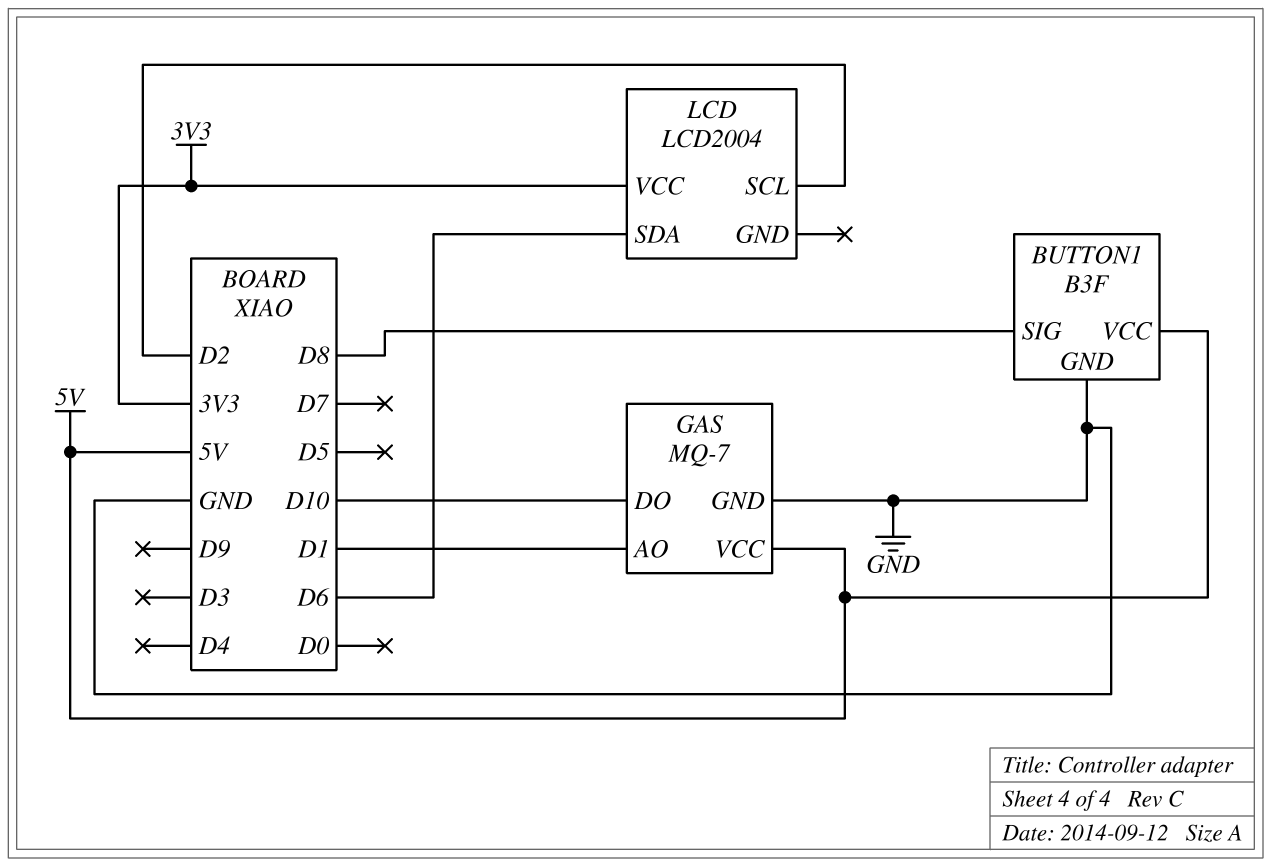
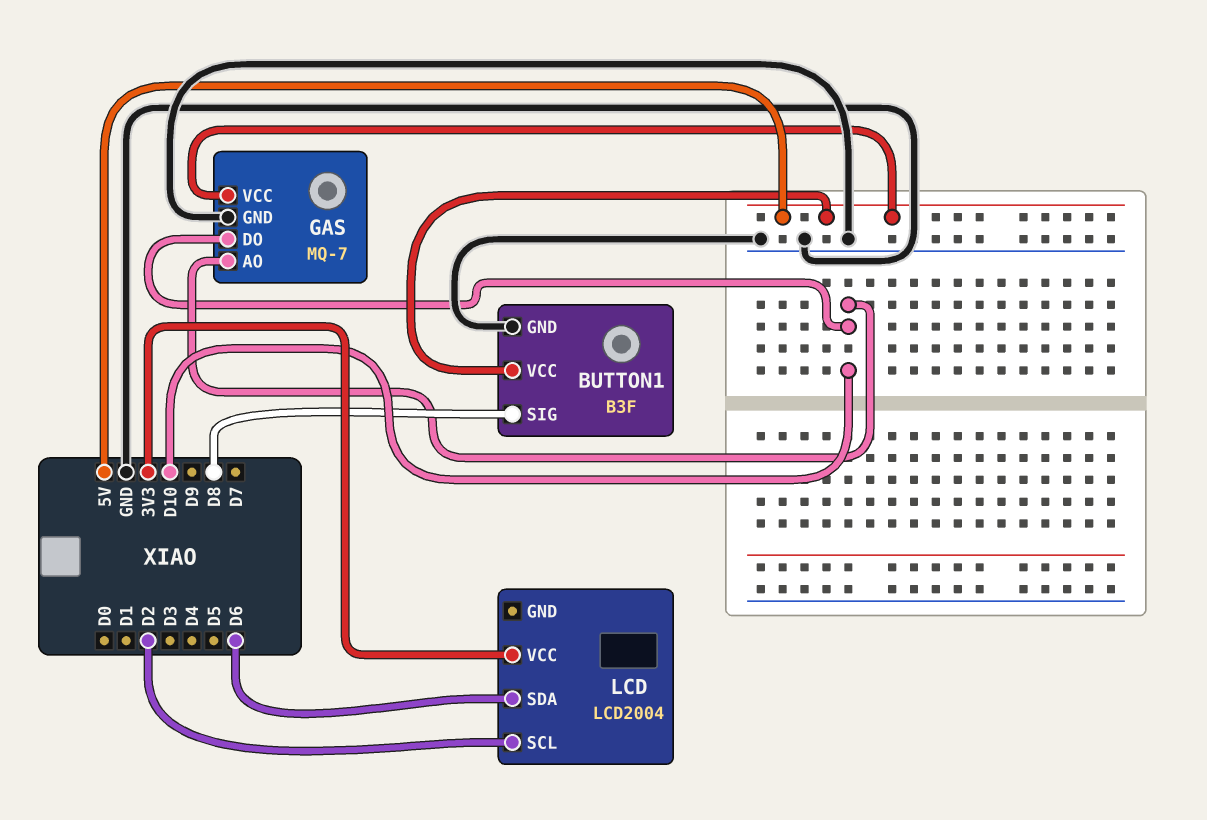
GAS pin AO: D1 -> D10

